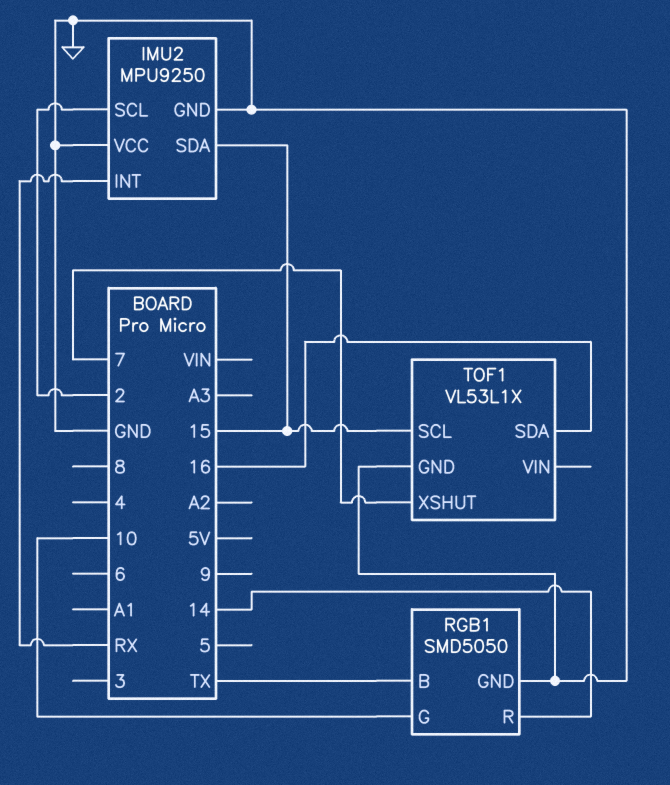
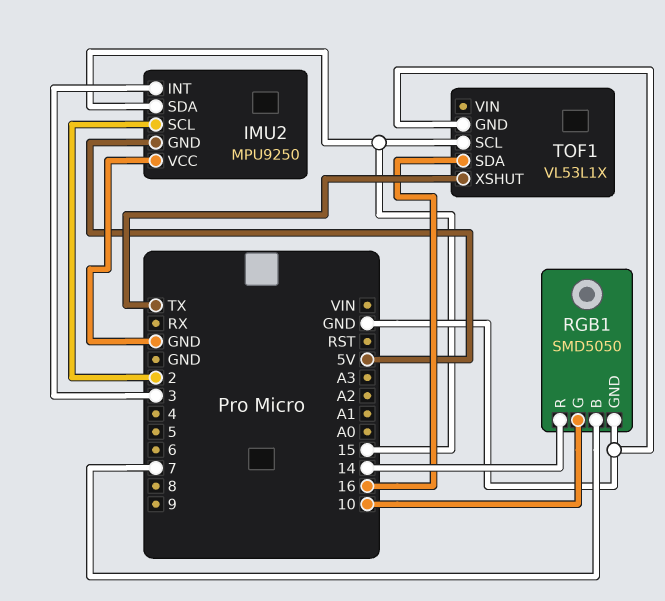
IMU2 pin GND: GND -> 5V
IMU2 pin INT: RX -> 3
RGB1 pin B: TX -> 7
TOF1 pin XSHUT: 7 -> TX

